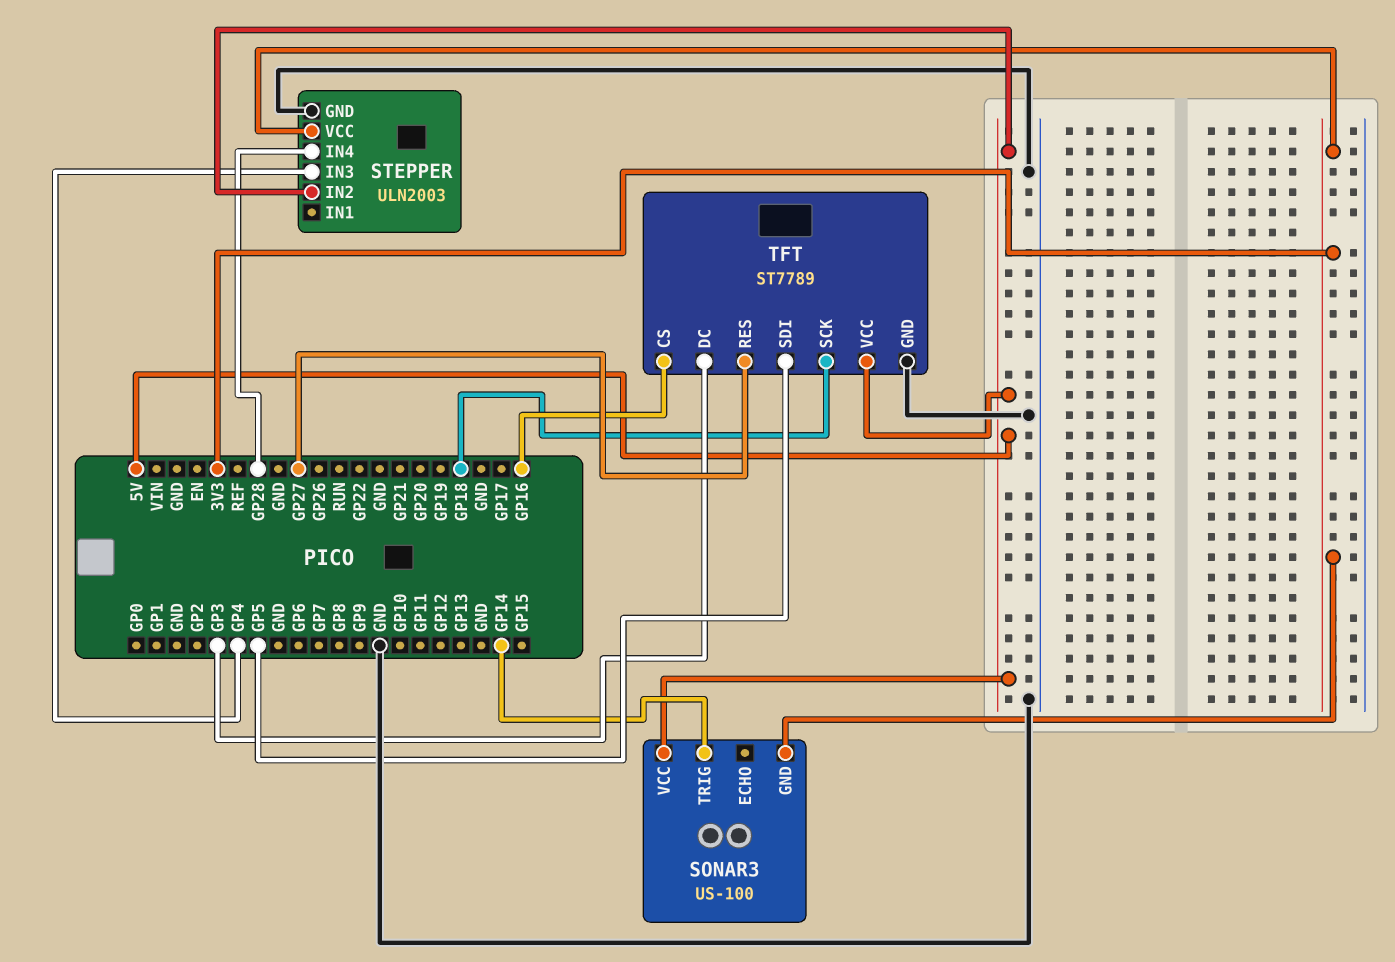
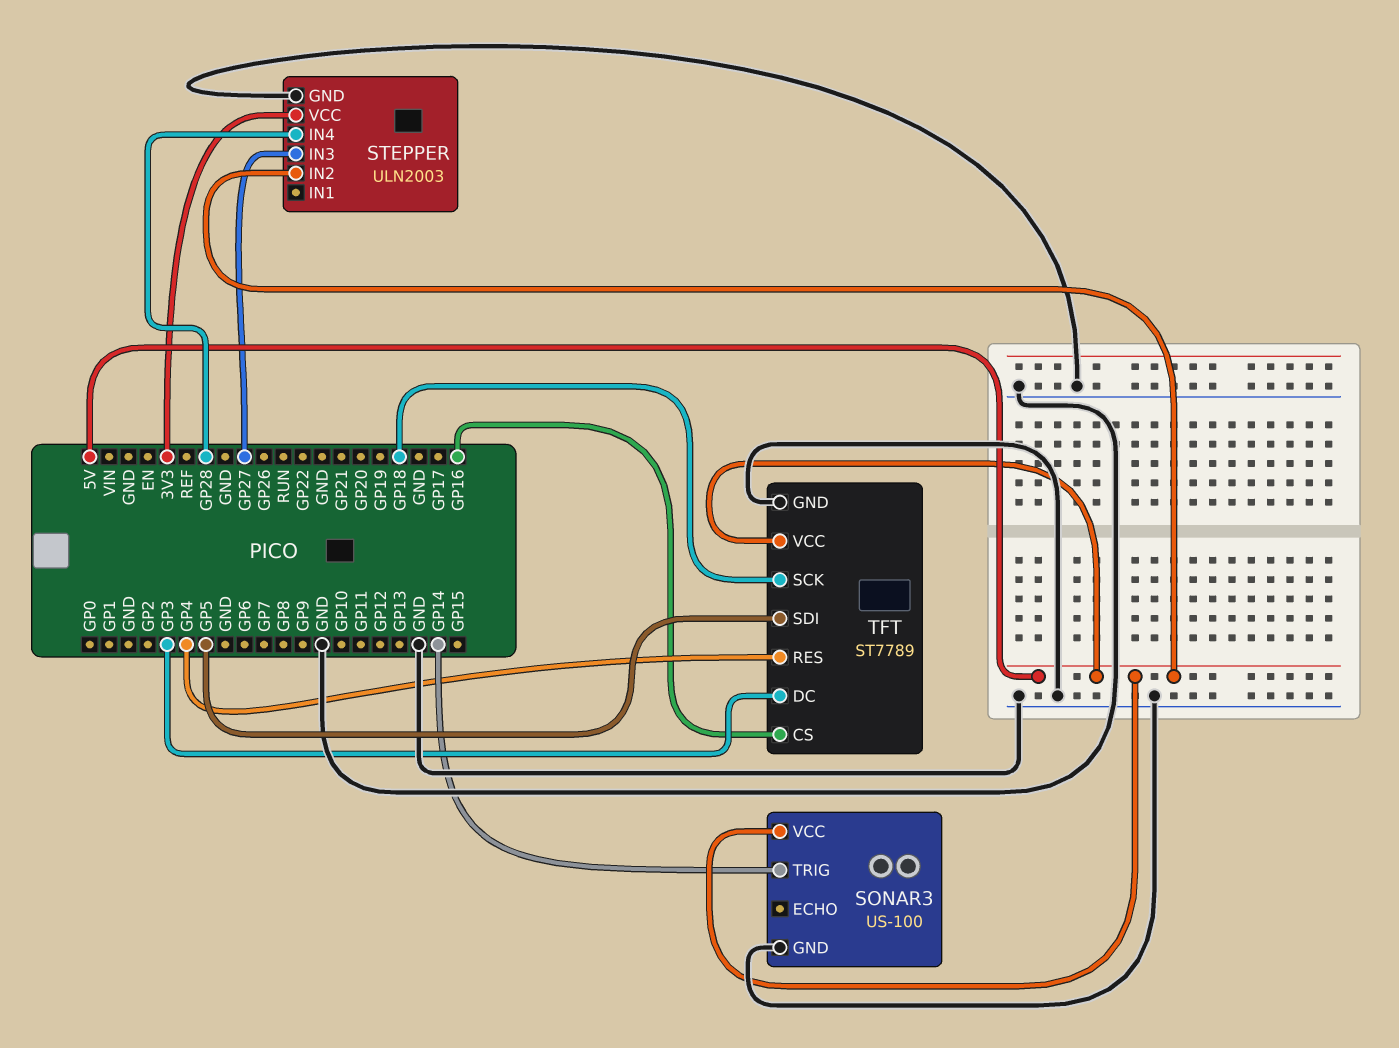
SONAR3 pin GND: 3V3 -> GND
STEPPER pin IN3: GP4 -> GP27
TFT pin RES: GP27 -> GP4

